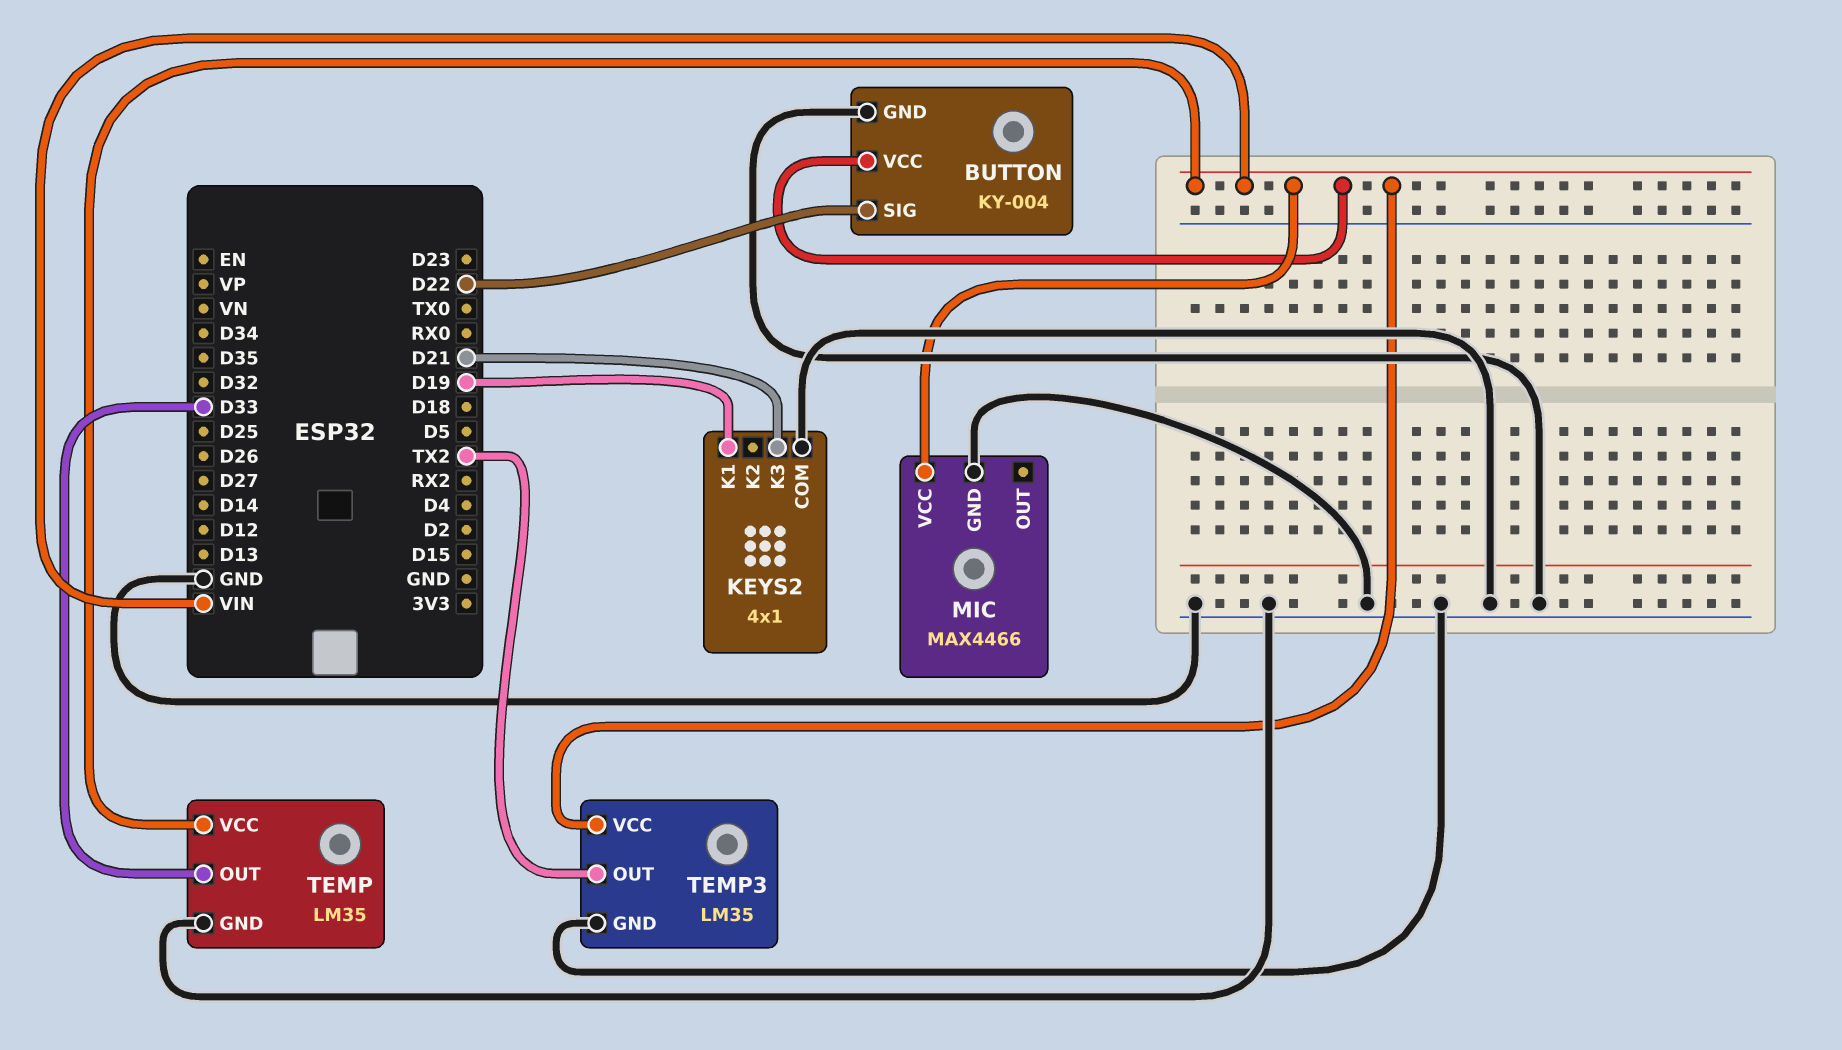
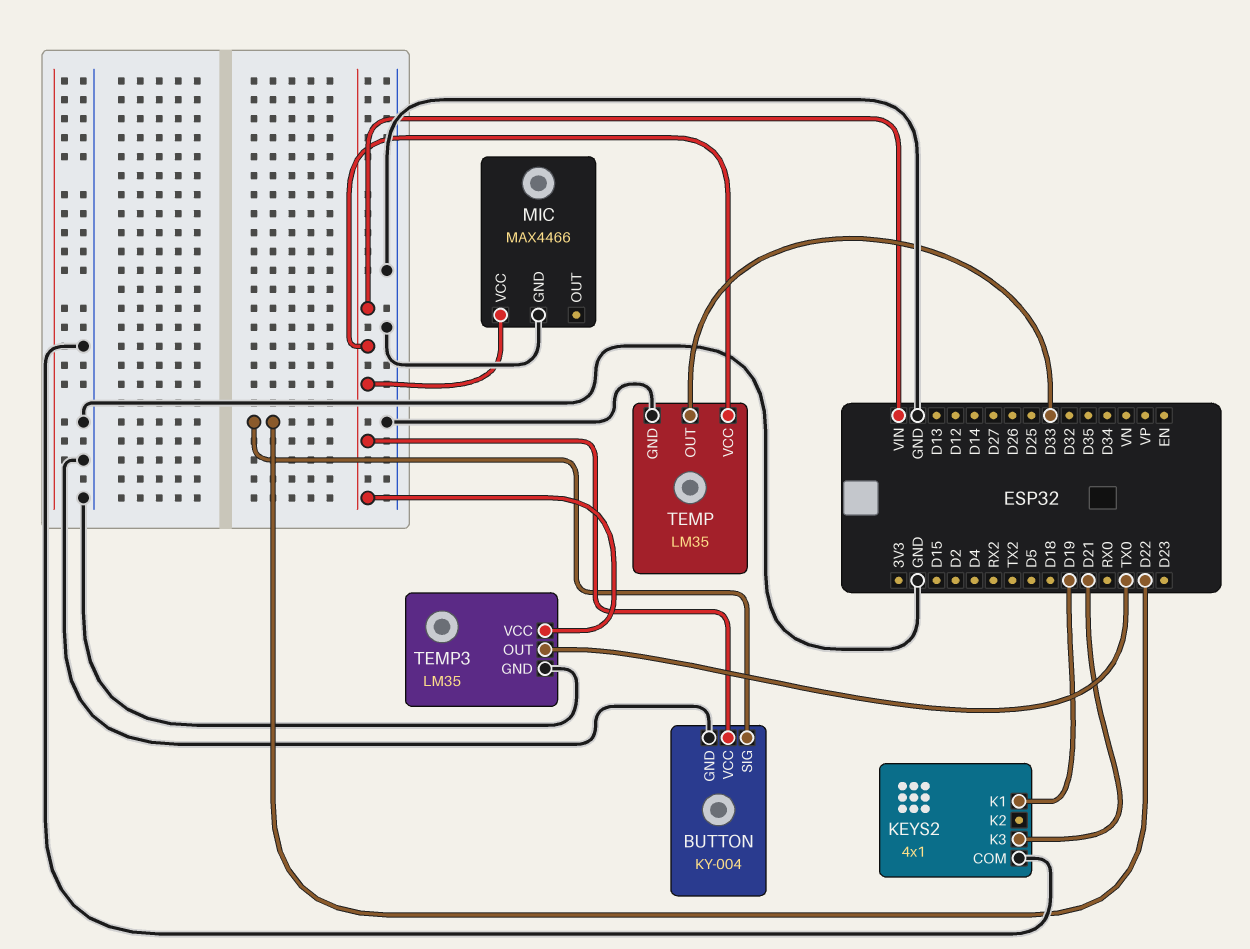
TEMP3 pin OUT: TX2 -> TX0

